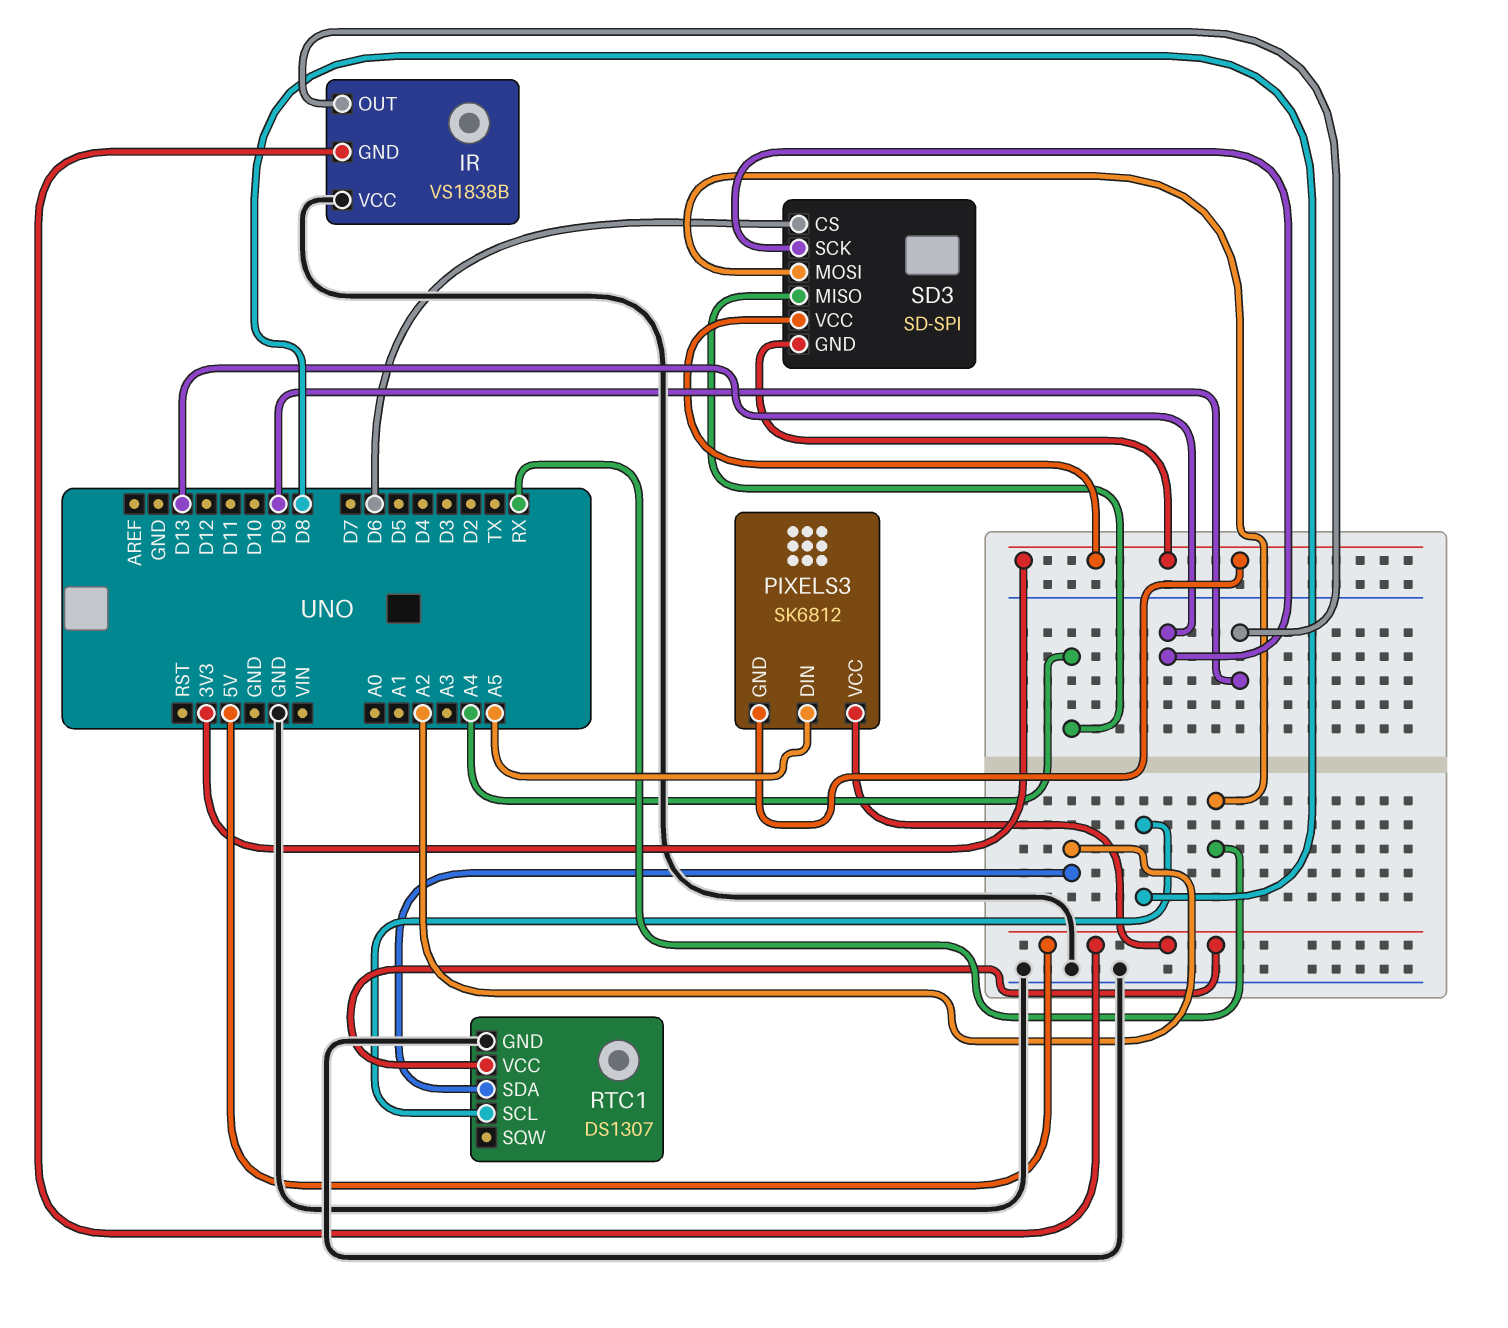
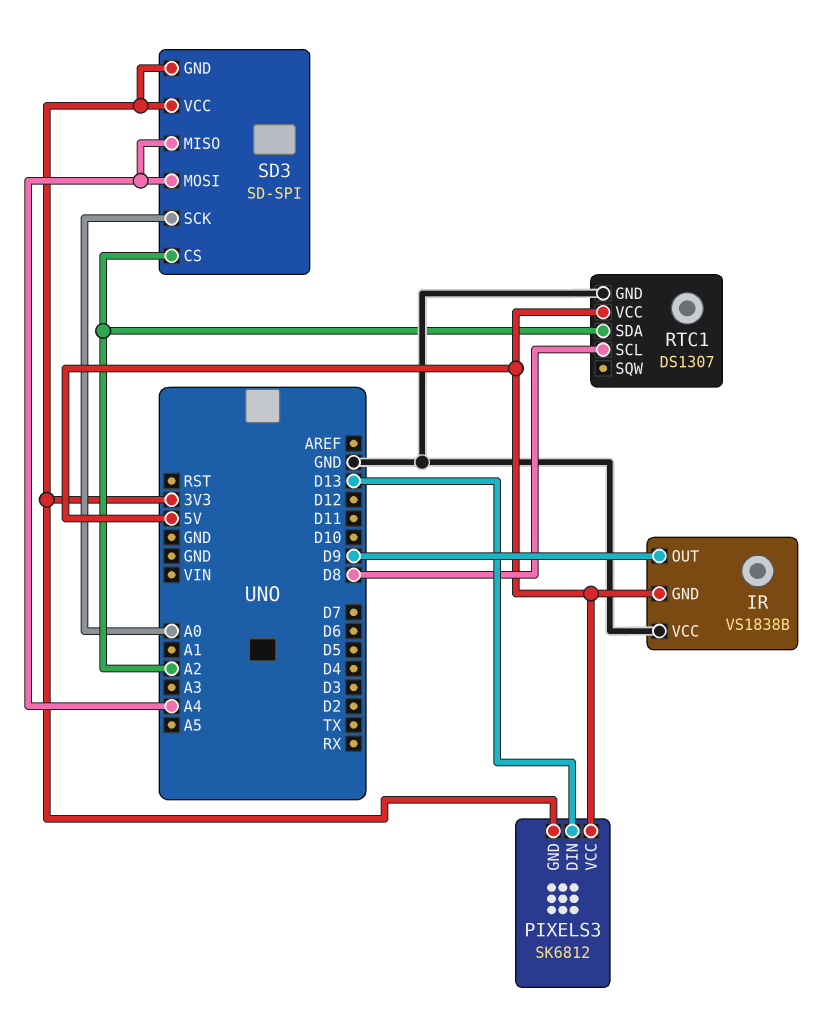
PIXELS3 pin DIN: A5 -> D13
SD3 pin CS: D6 -> A2
SD3 pin MOSI: RX -> A4
SD3 pin SCK: D13 -> A0

